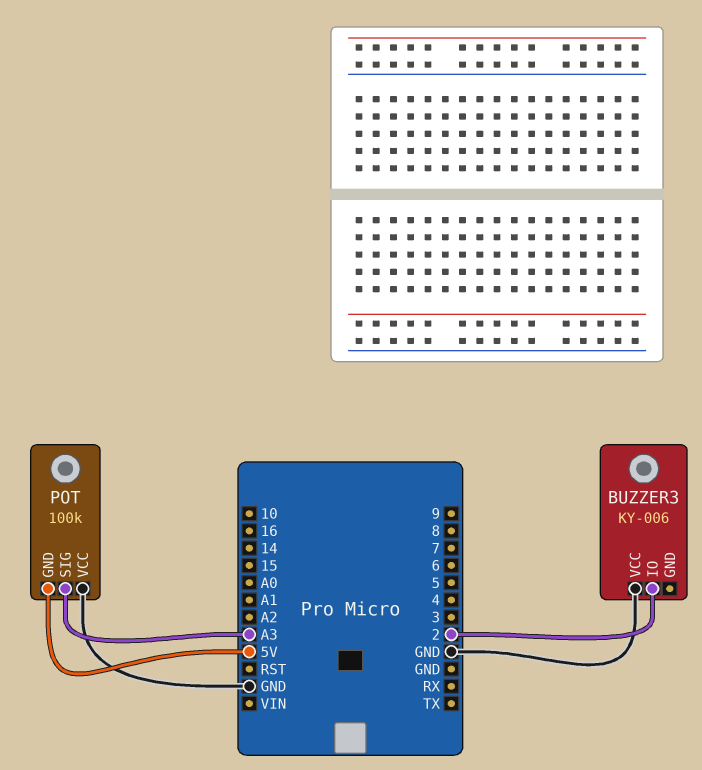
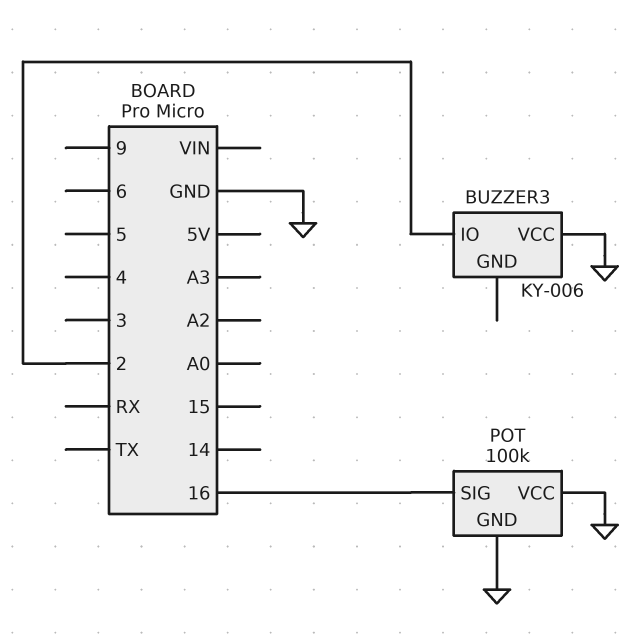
POT pin GND: 5V -> GND
POT pin SIG: A3 -> 16

